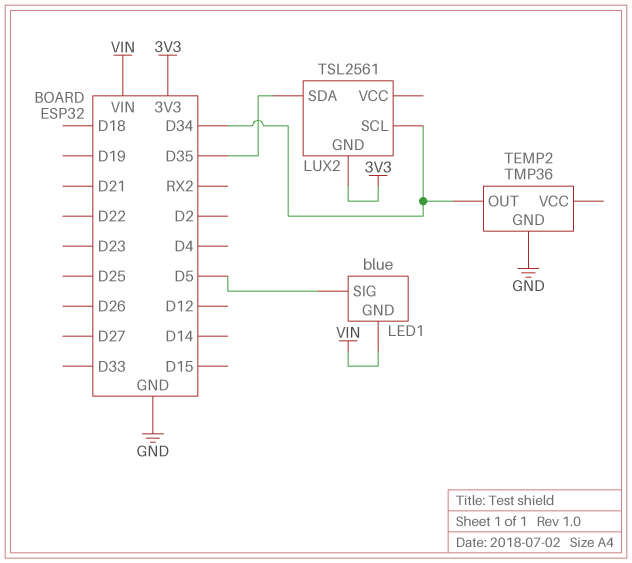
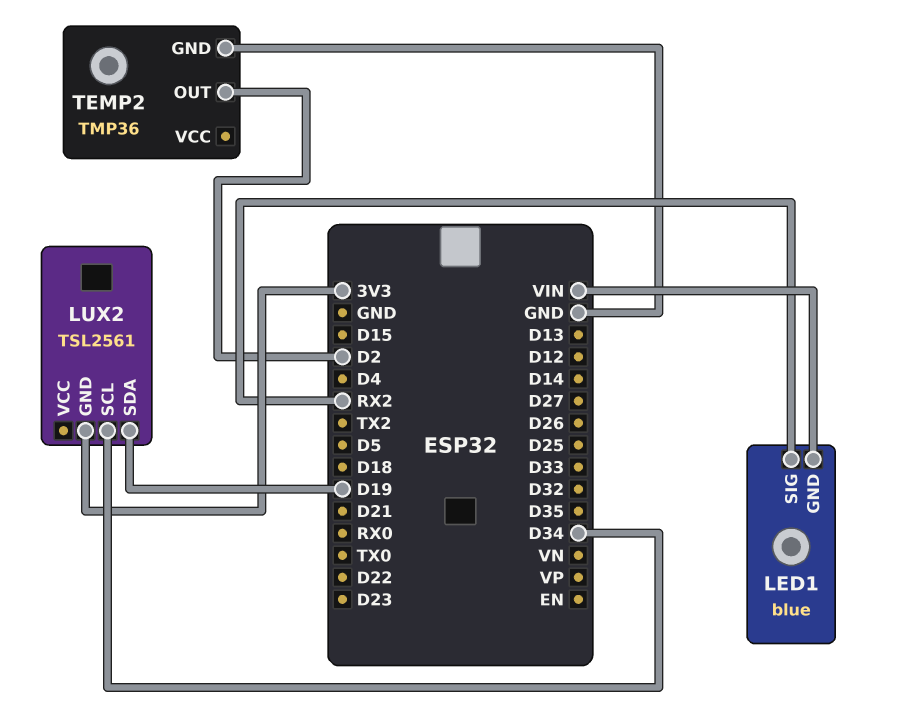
LED1 pin SIG: D5 -> RX2
LUX2 pin SDA: D35 -> D19
TEMP2 pin OUT: D34 -> D2

